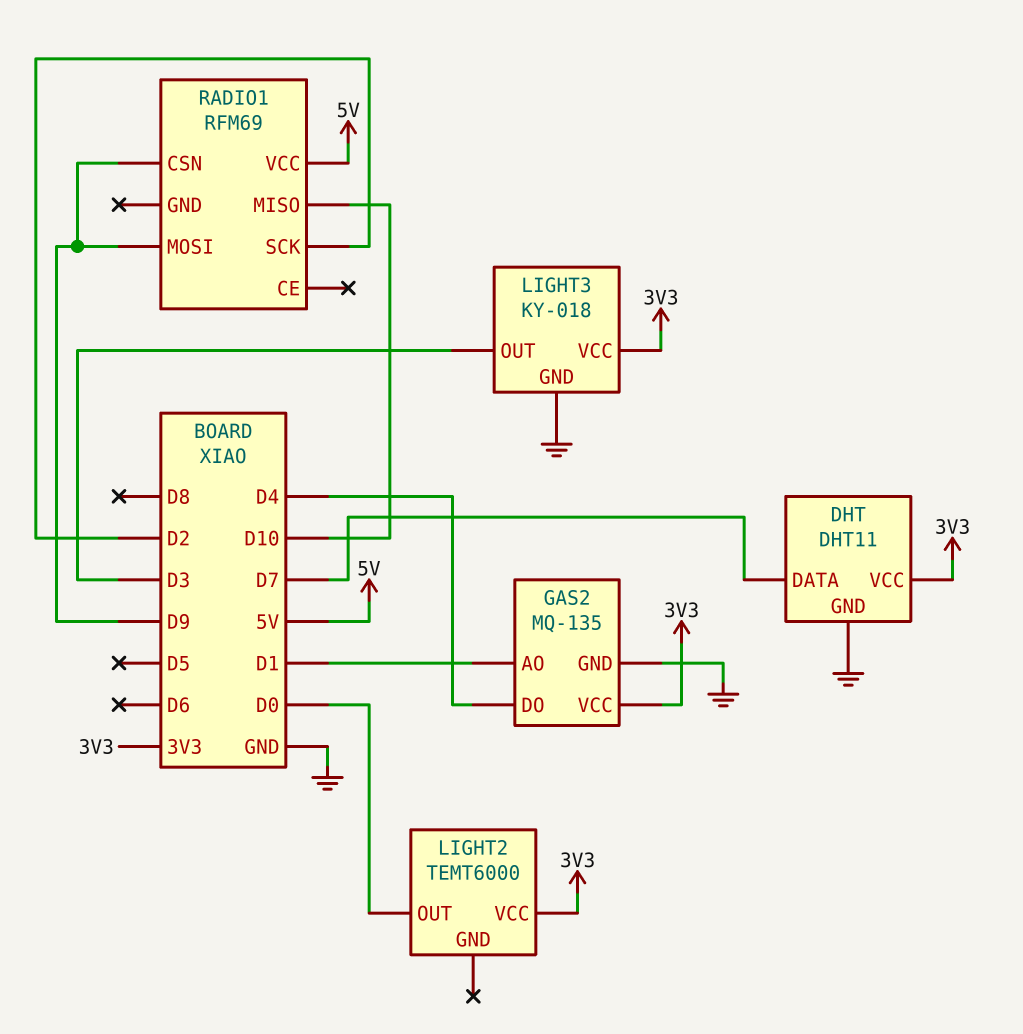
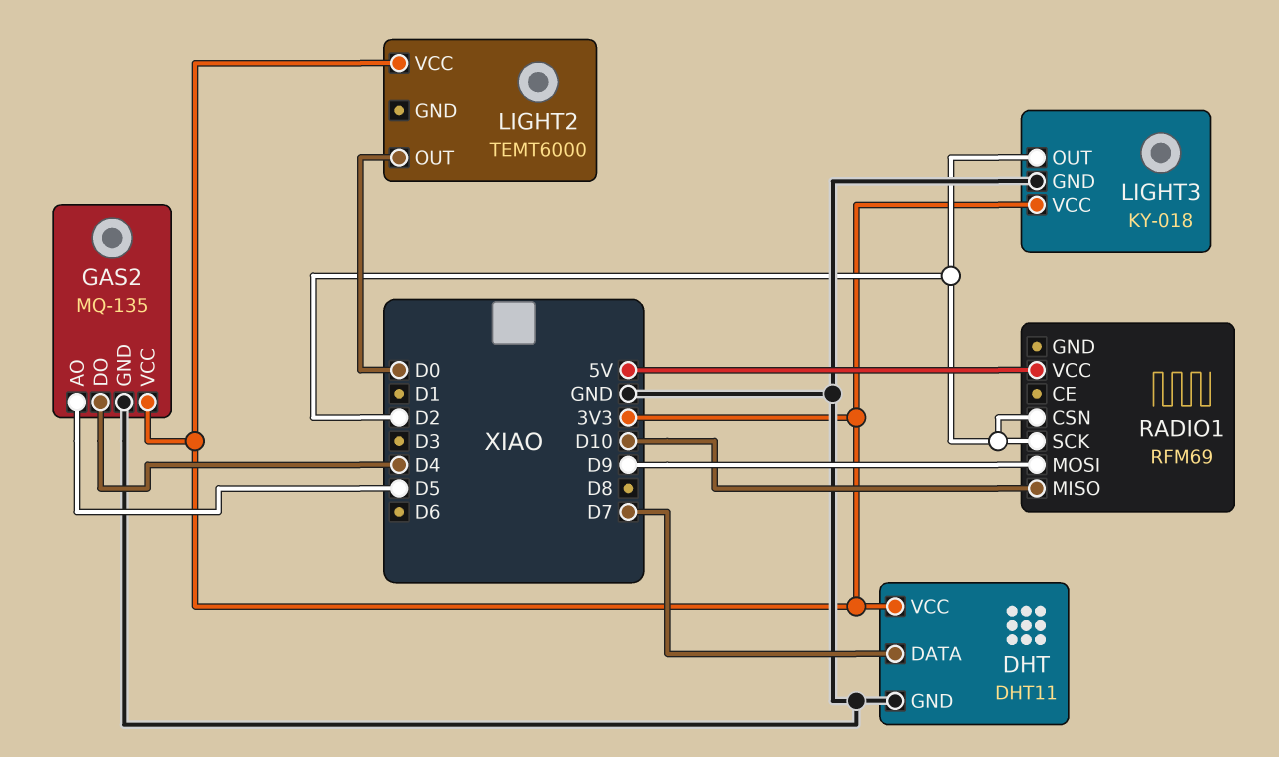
GAS2 pin AO: D1 -> D5
LIGHT3 pin OUT: D3 -> D2
RADIO1 pin CSN: D9 -> D2

